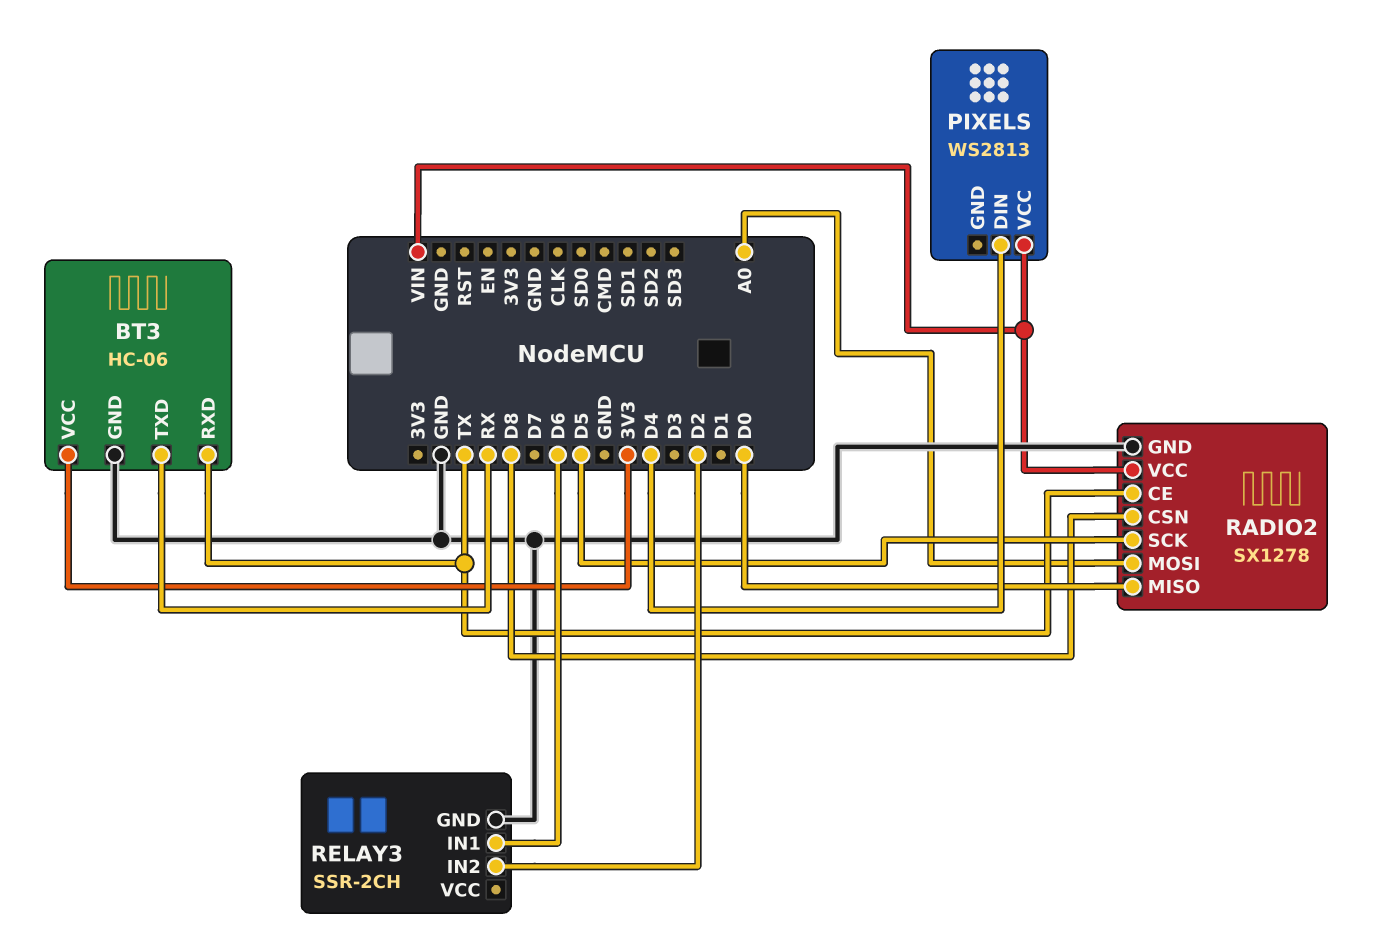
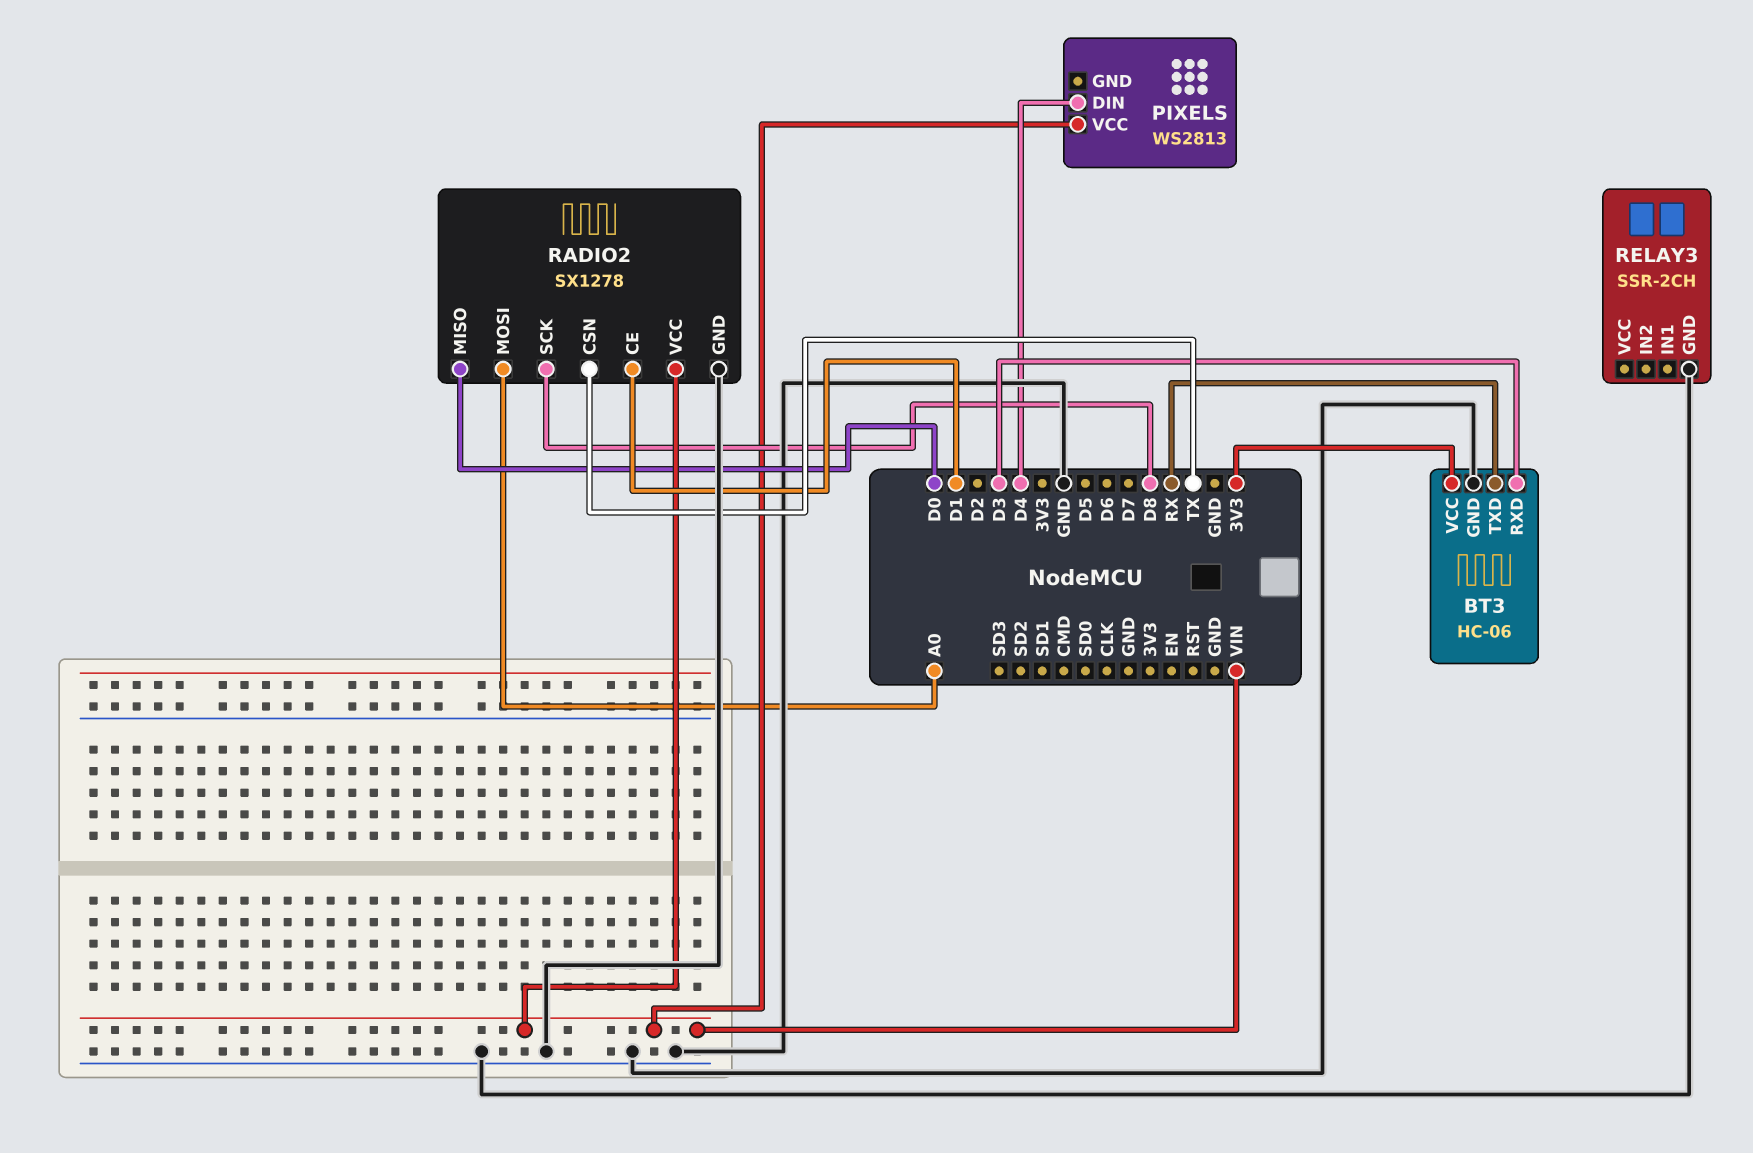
BT3 pin RXD: TX -> D3
RADIO2 pin CE: TX -> D1
RADIO2 pin CSN: D8 -> TX
RADIO2 pin SCK: D5 -> D8
RELAY3 pin IN1: D6 -> none
RELAY3 pin IN2: D2 -> none

